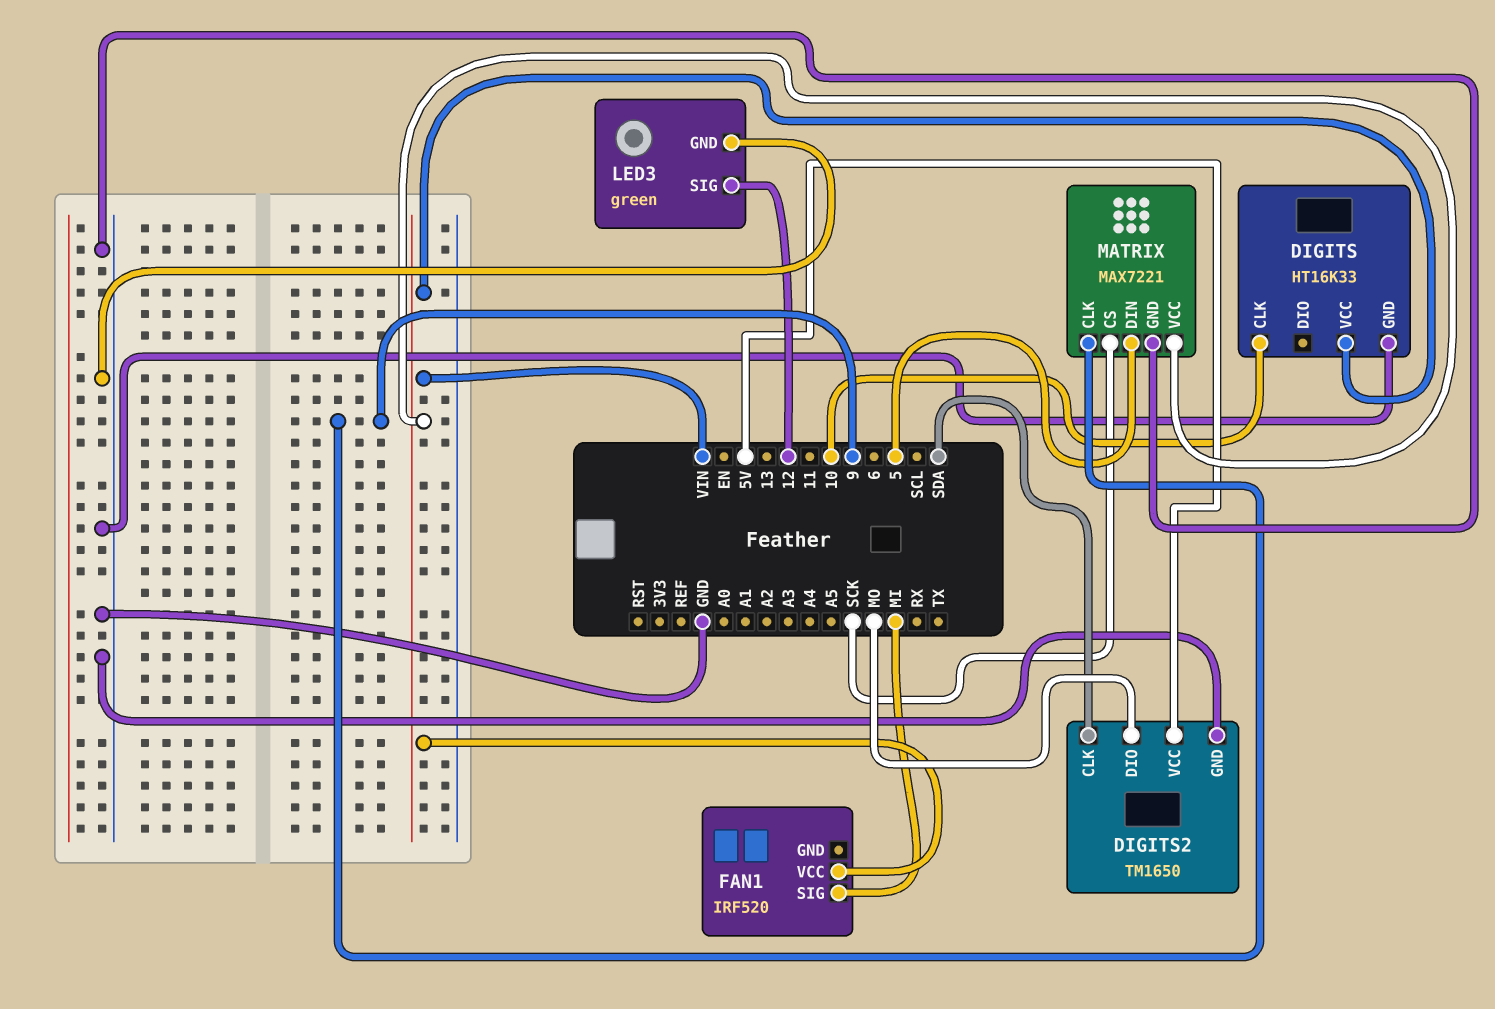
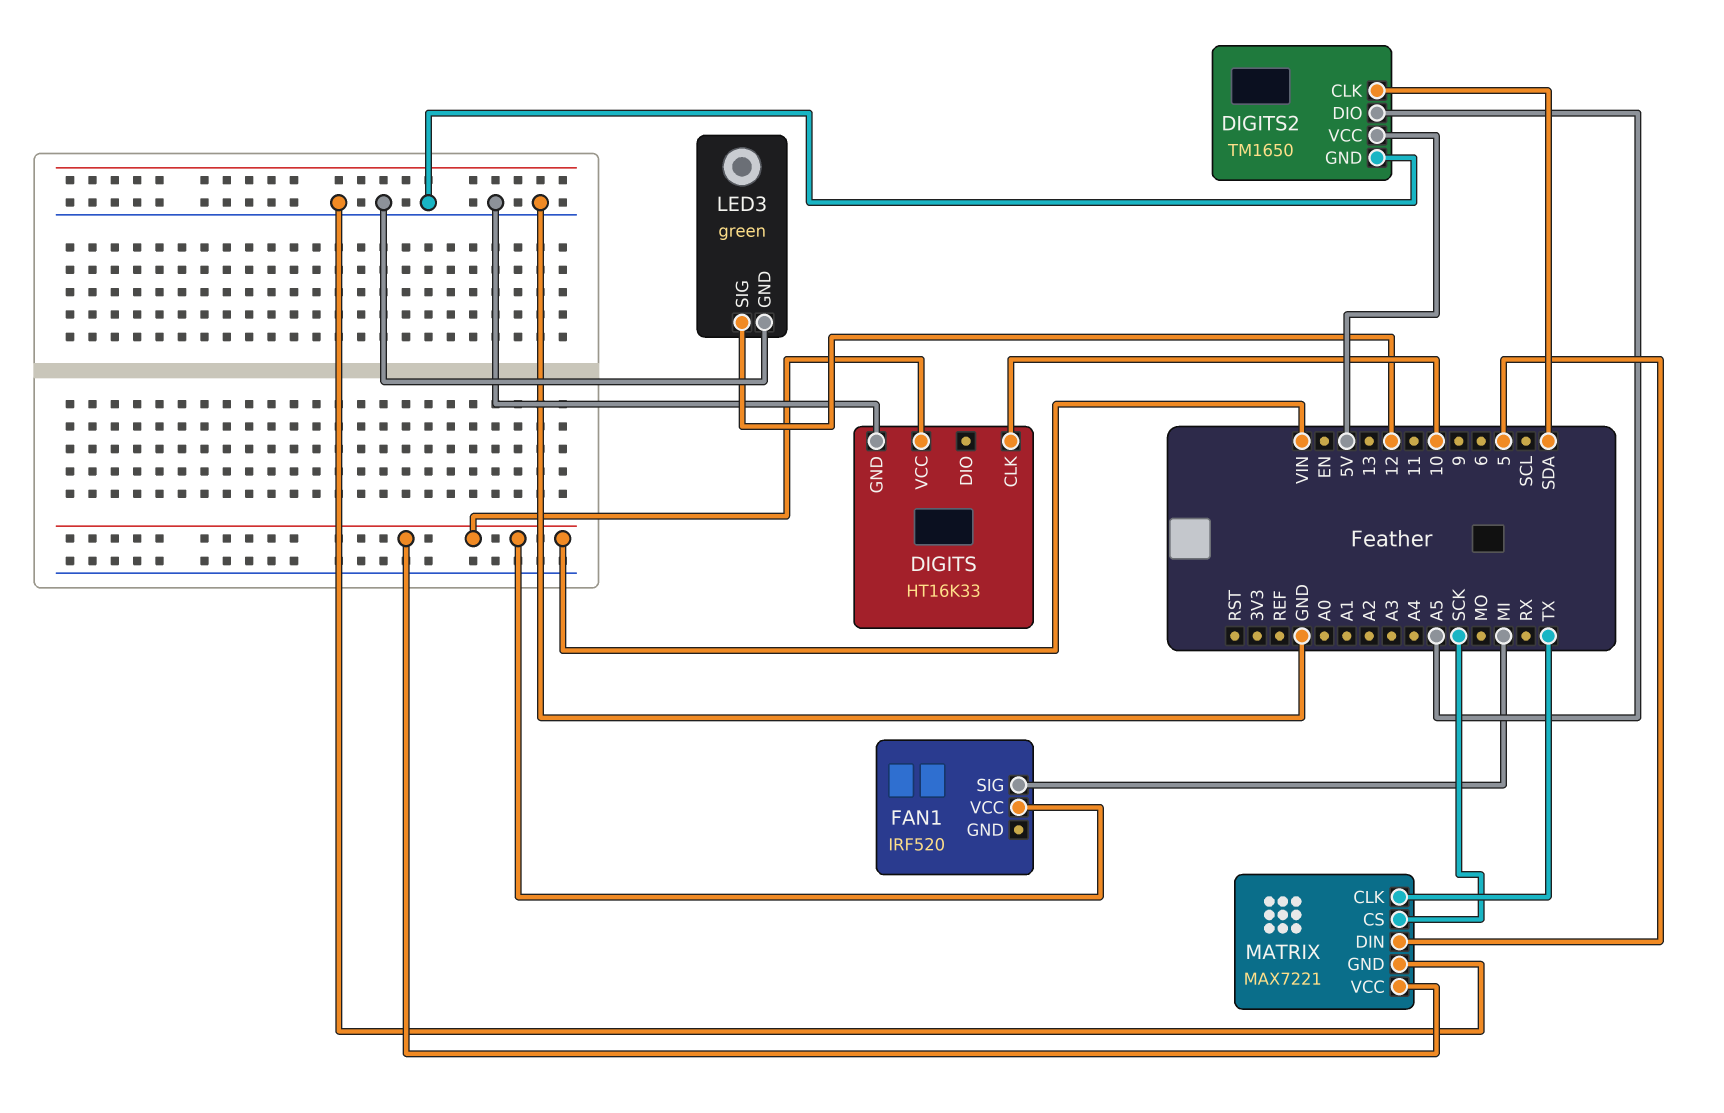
DIGITS2 pin DIO: MO -> A5
MATRIX pin CLK: 9 -> TX

